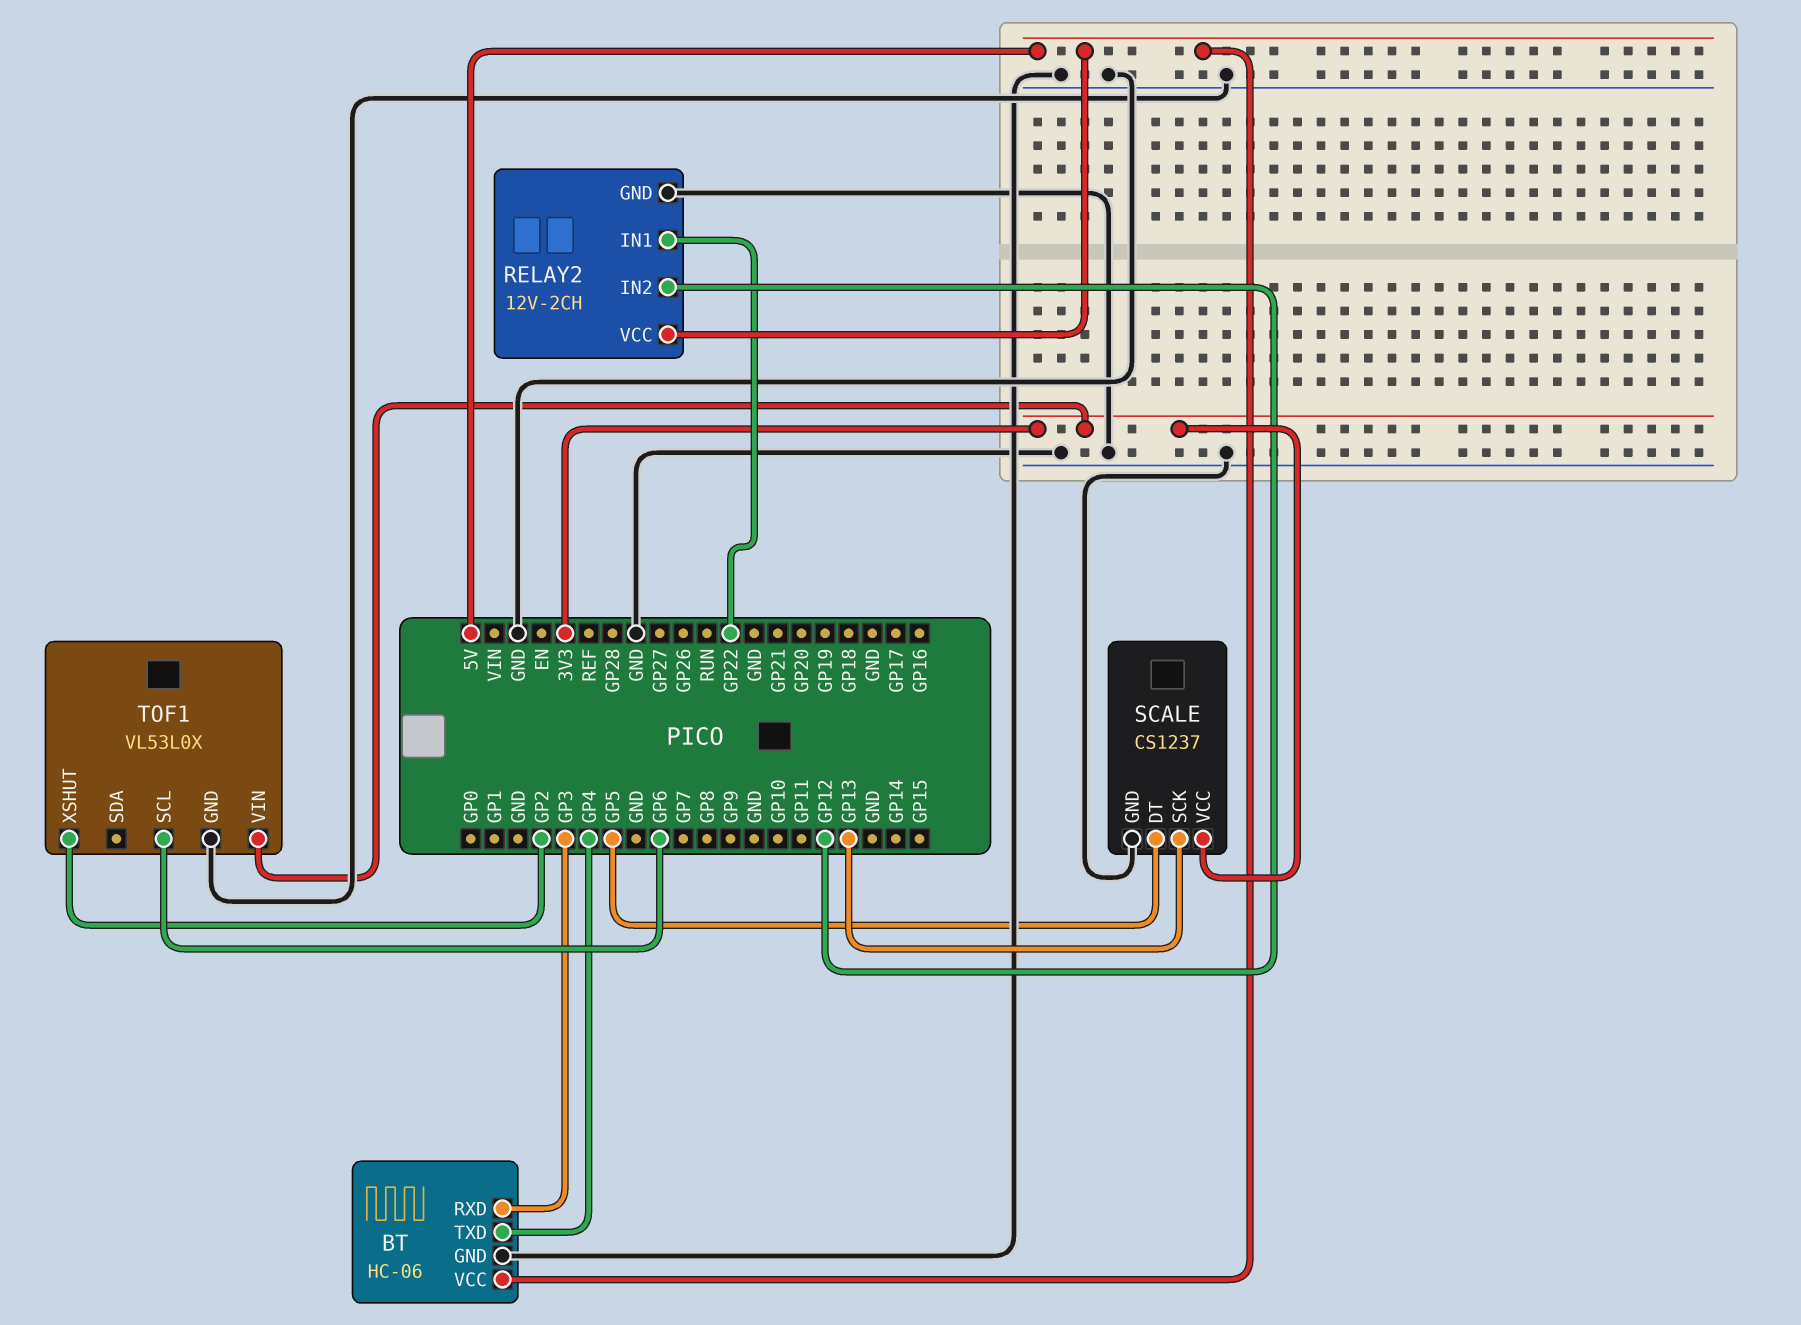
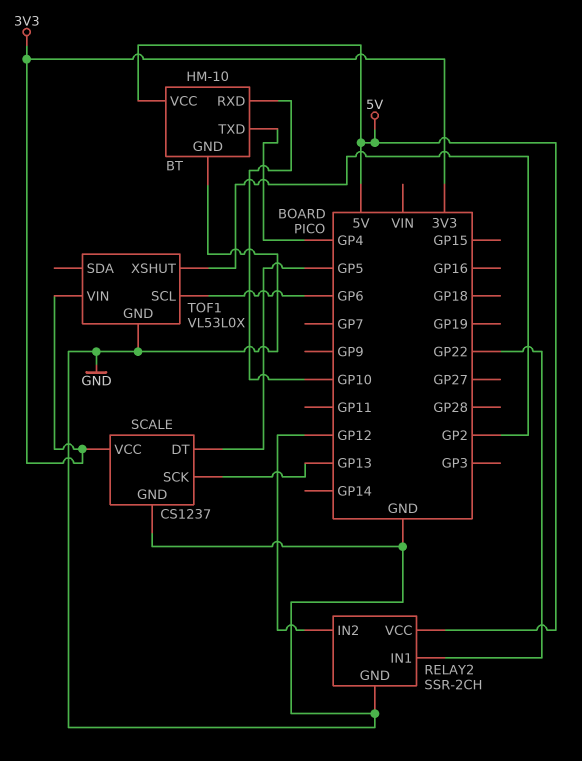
BT: HC-06 -> HM-10
BT pin RXD: GP3 -> GP10
RELAY2: 12V-2CH -> SSR-2CH

